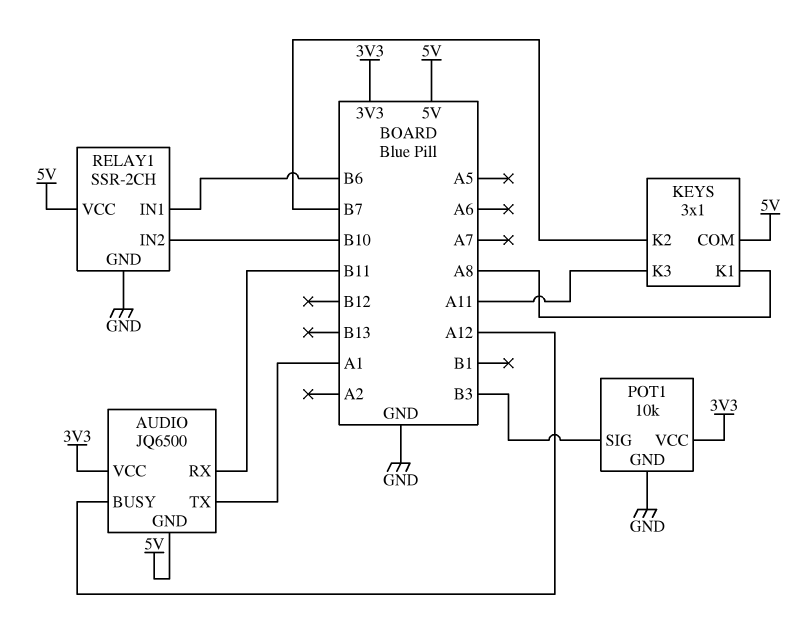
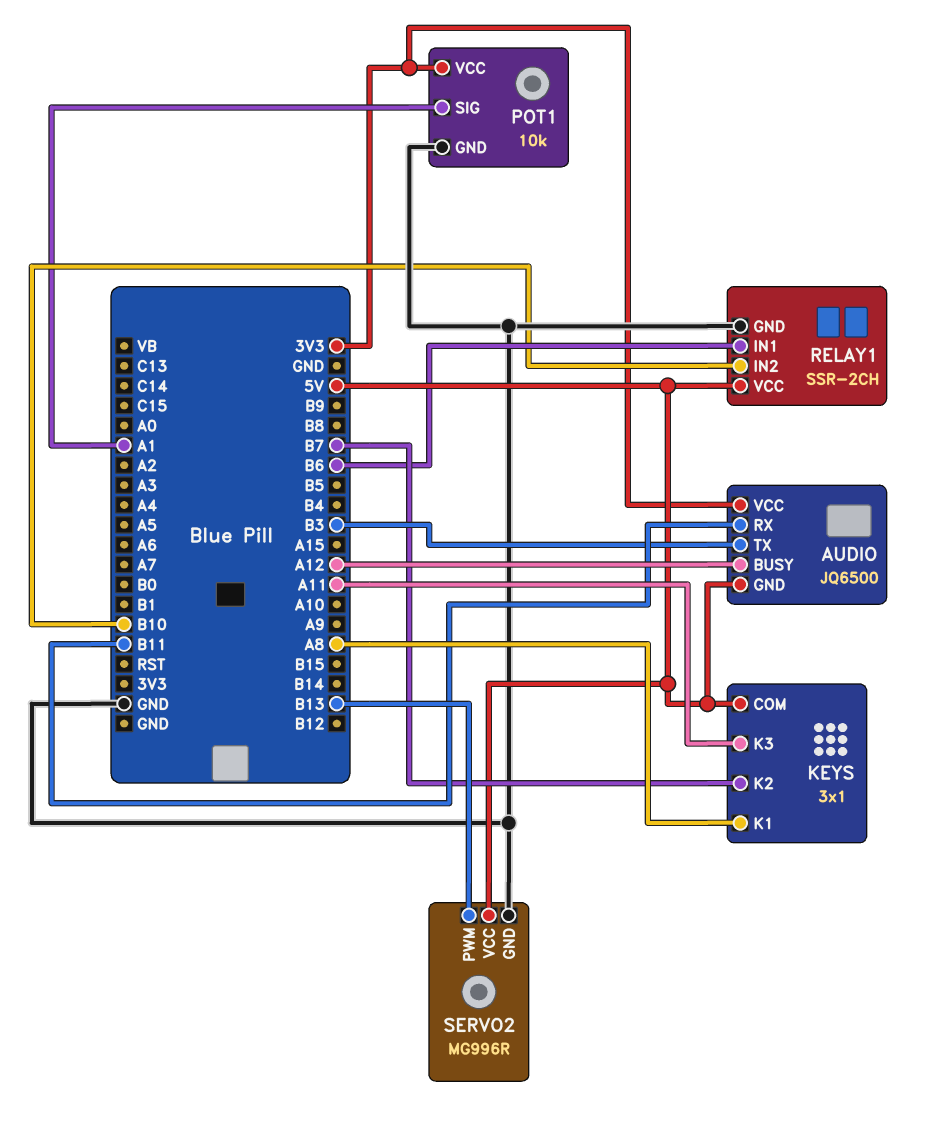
AUDIO pin TX: A1 -> B3
POT1 pin SIG: B3 -> A1
SERVO2: none -> MG996R
SERVO2 pin GND: none -> GND
SERVO2 pin PWM: none -> B13
SERVO2 pin VCC: none -> 5V

